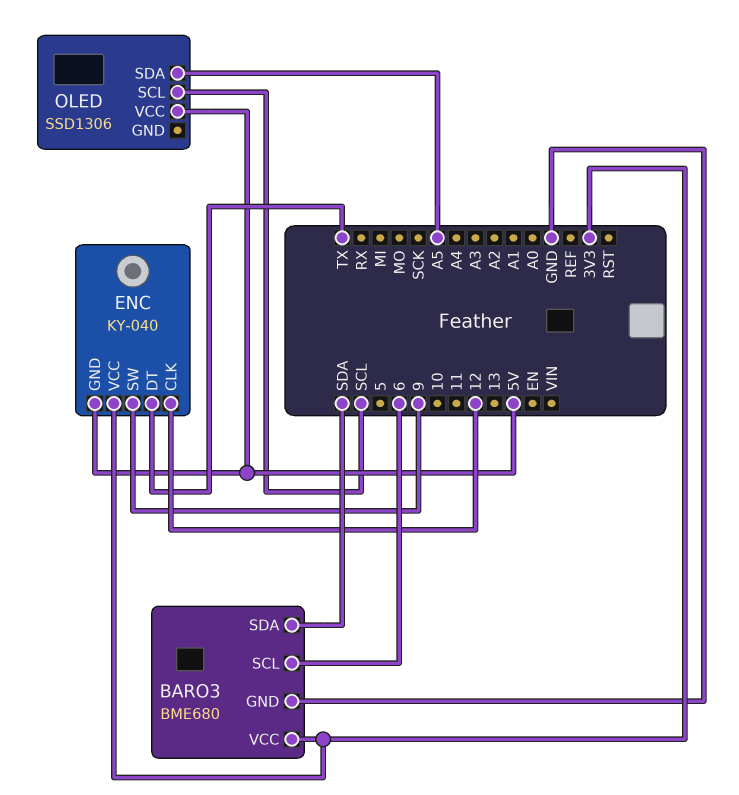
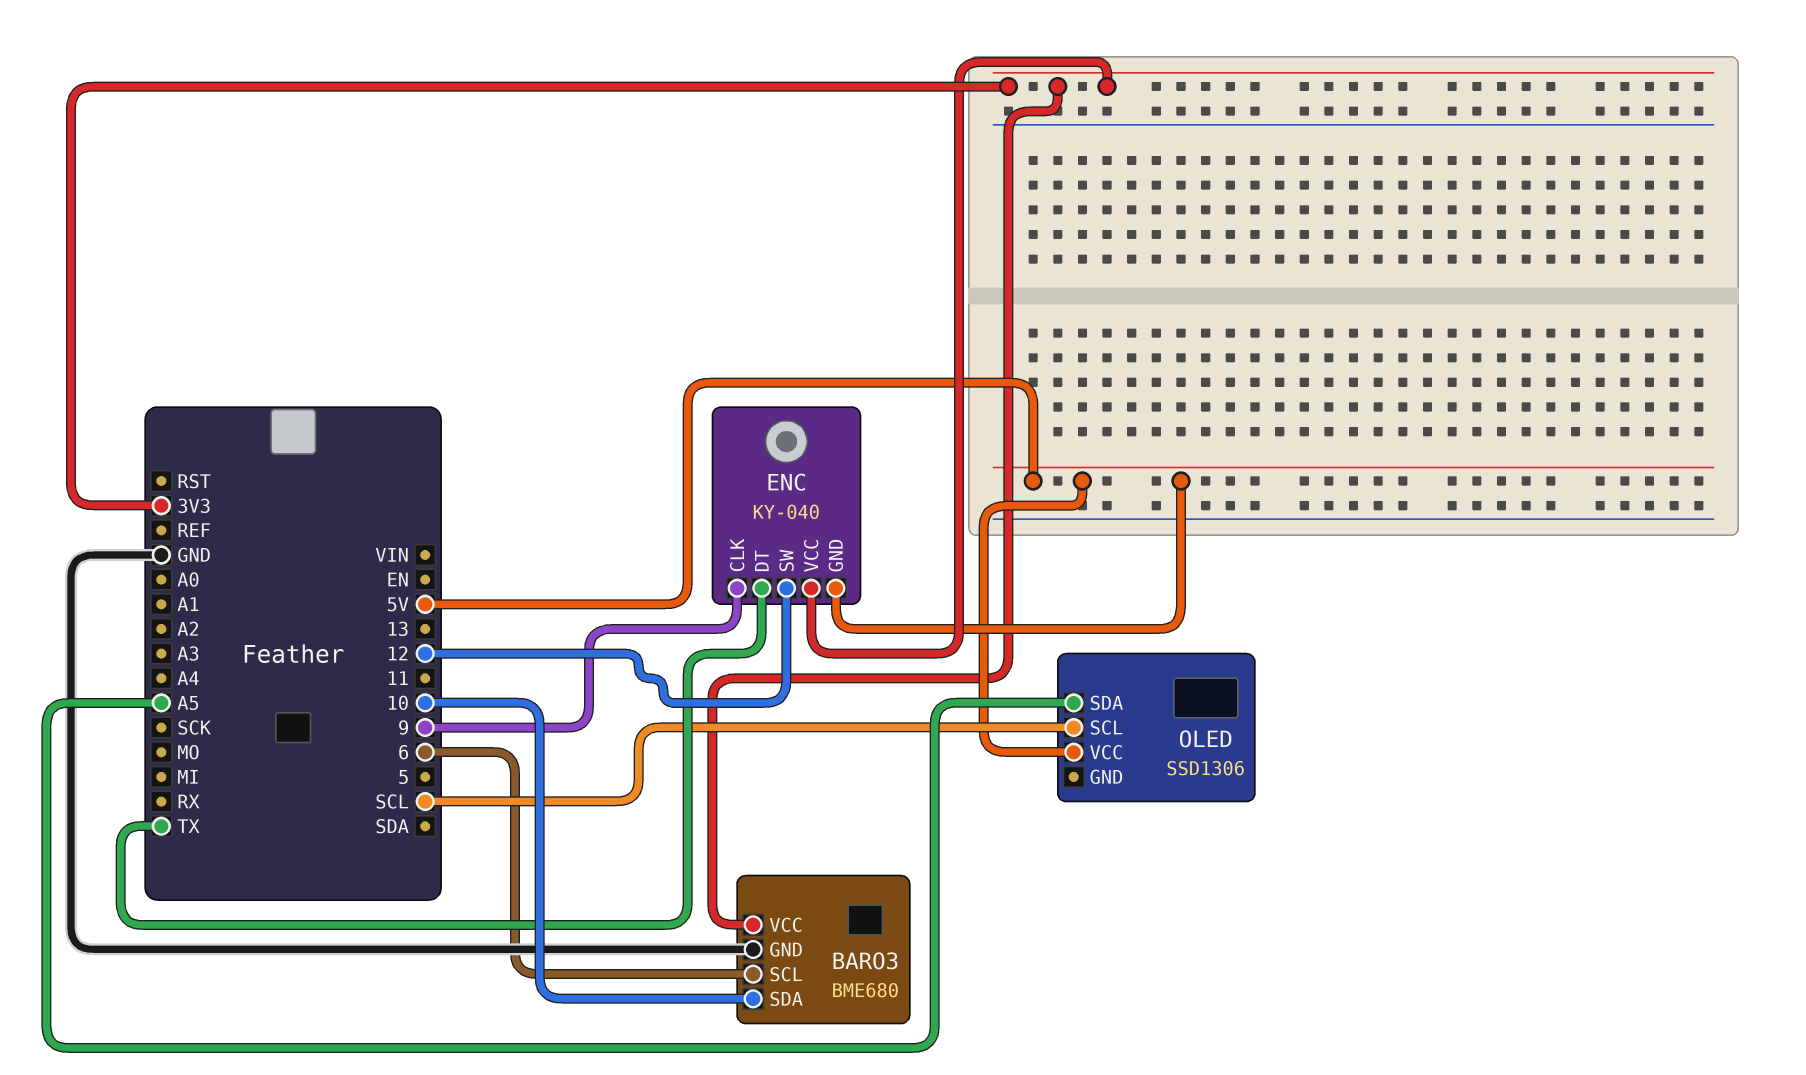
BARO3 pin SDA: SDA -> 10
ENC pin CLK: 12 -> 9
ENC pin SW: 9 -> 12

